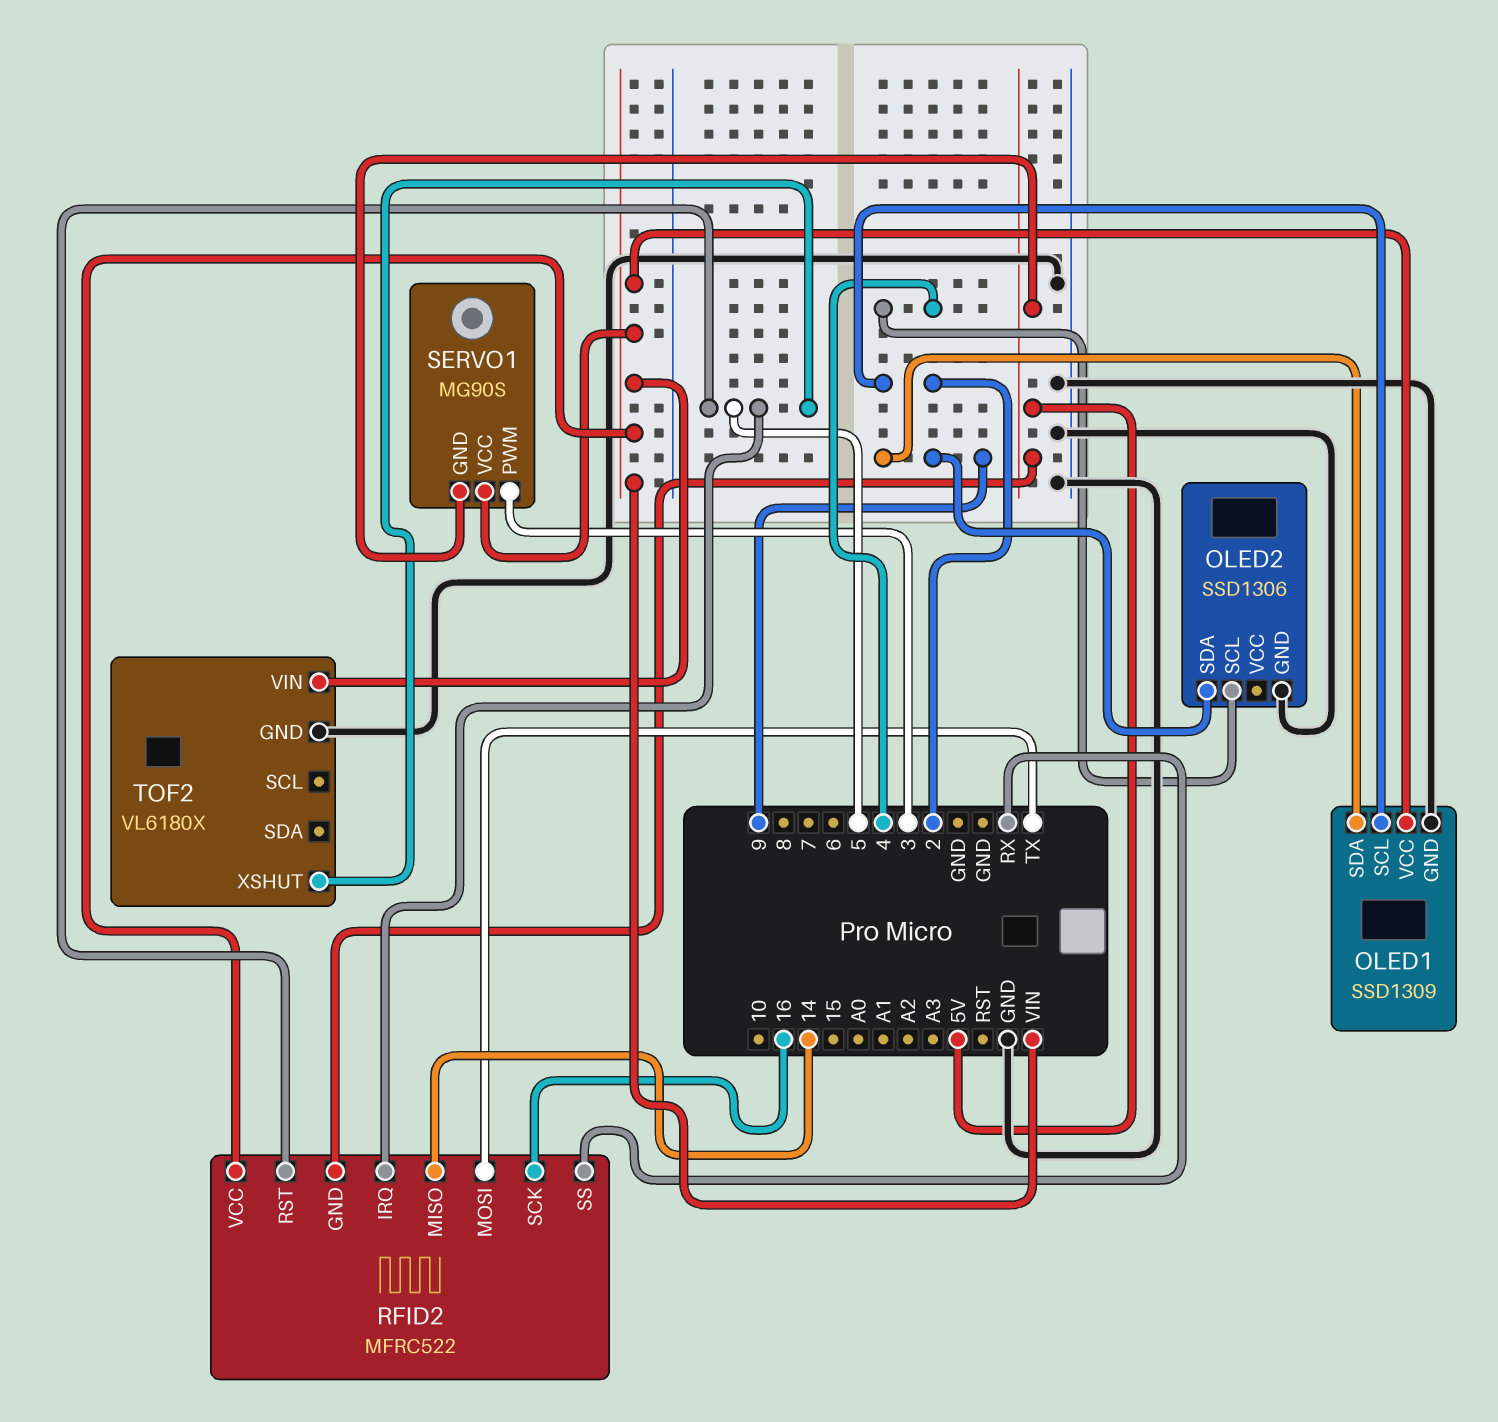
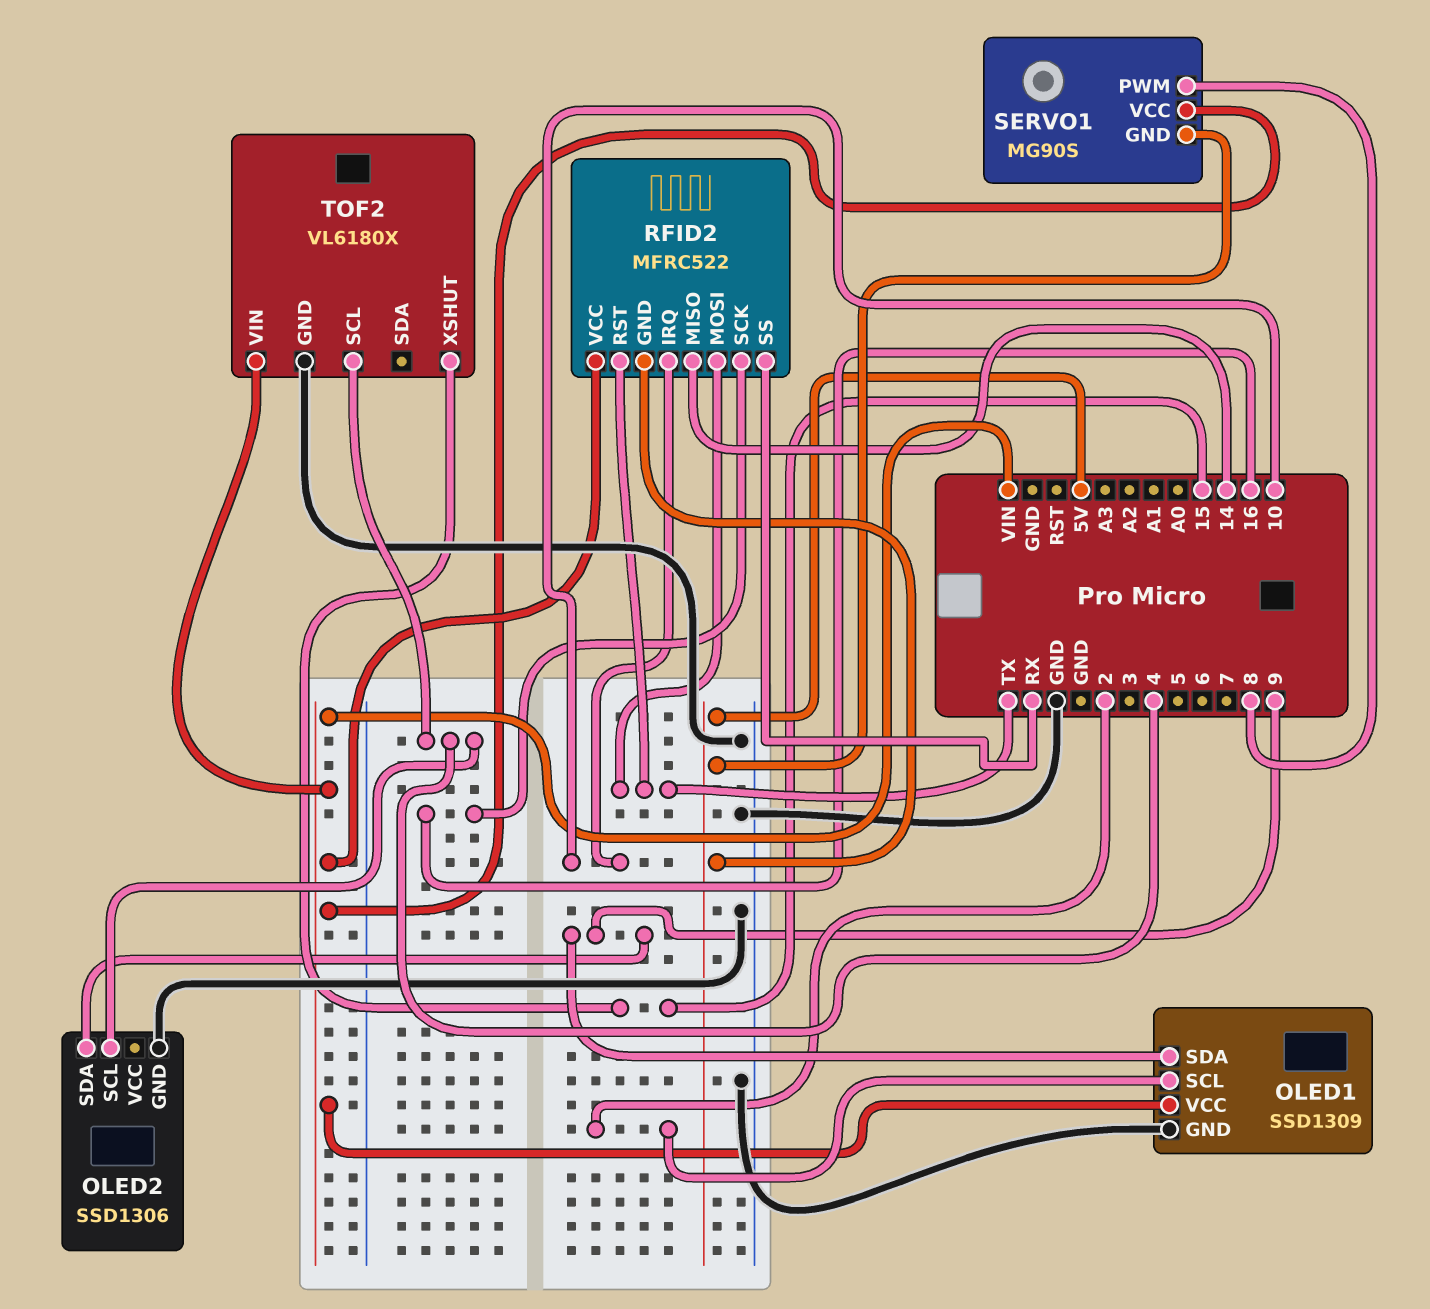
RFID2 pin IRQ: 5 -> 10
RFID2 pin RST: 5 -> TX
SERVO1 pin PWM: 3 -> 8
TOF2 pin SCL: none -> 4
TOF2 pin XSHUT: 5 -> 15

